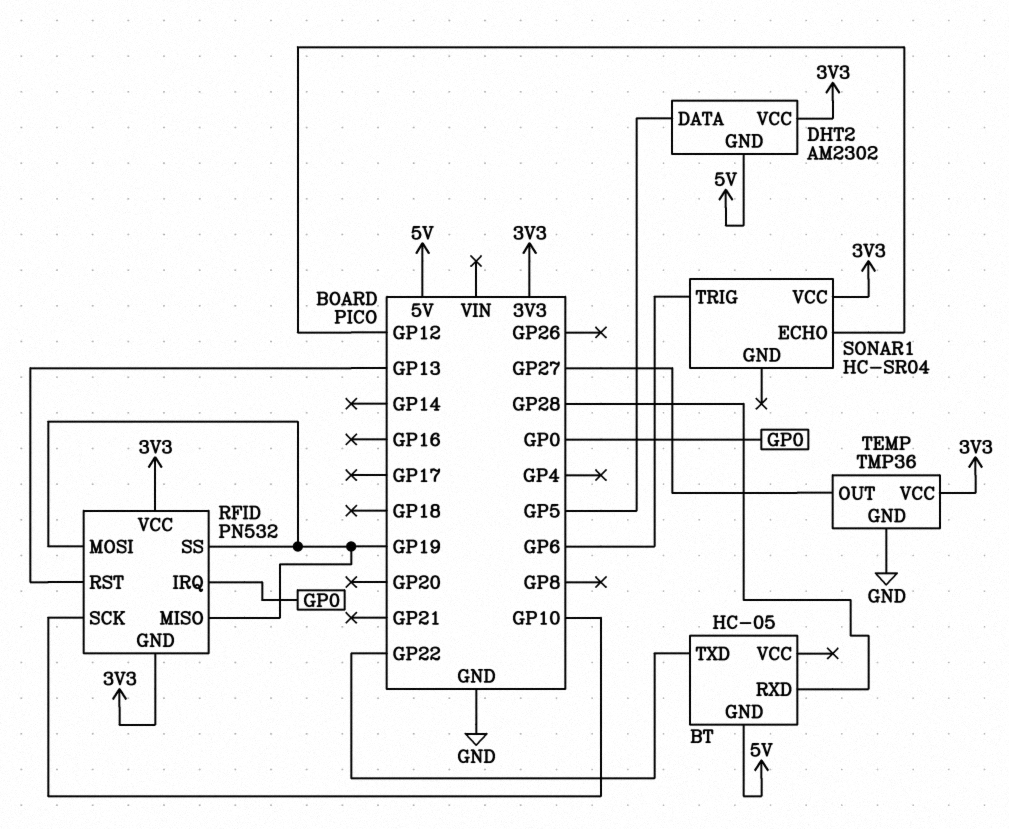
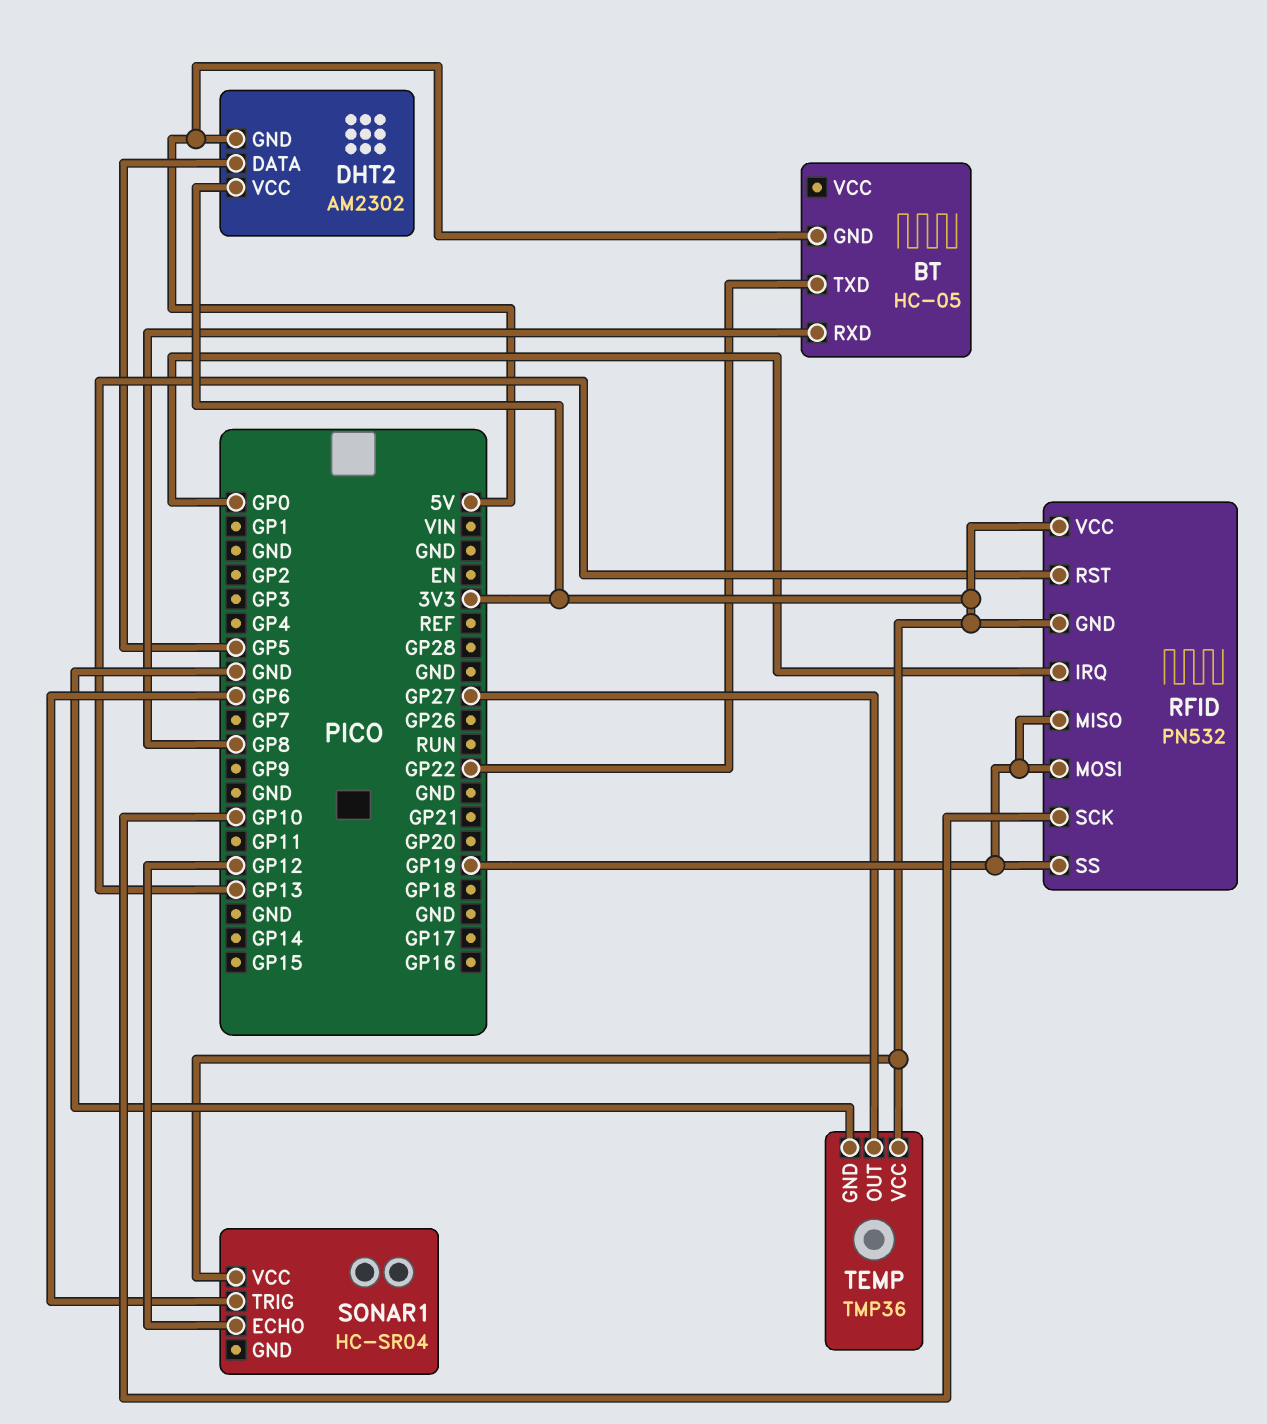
BT pin RXD: GP28 -> GP8

